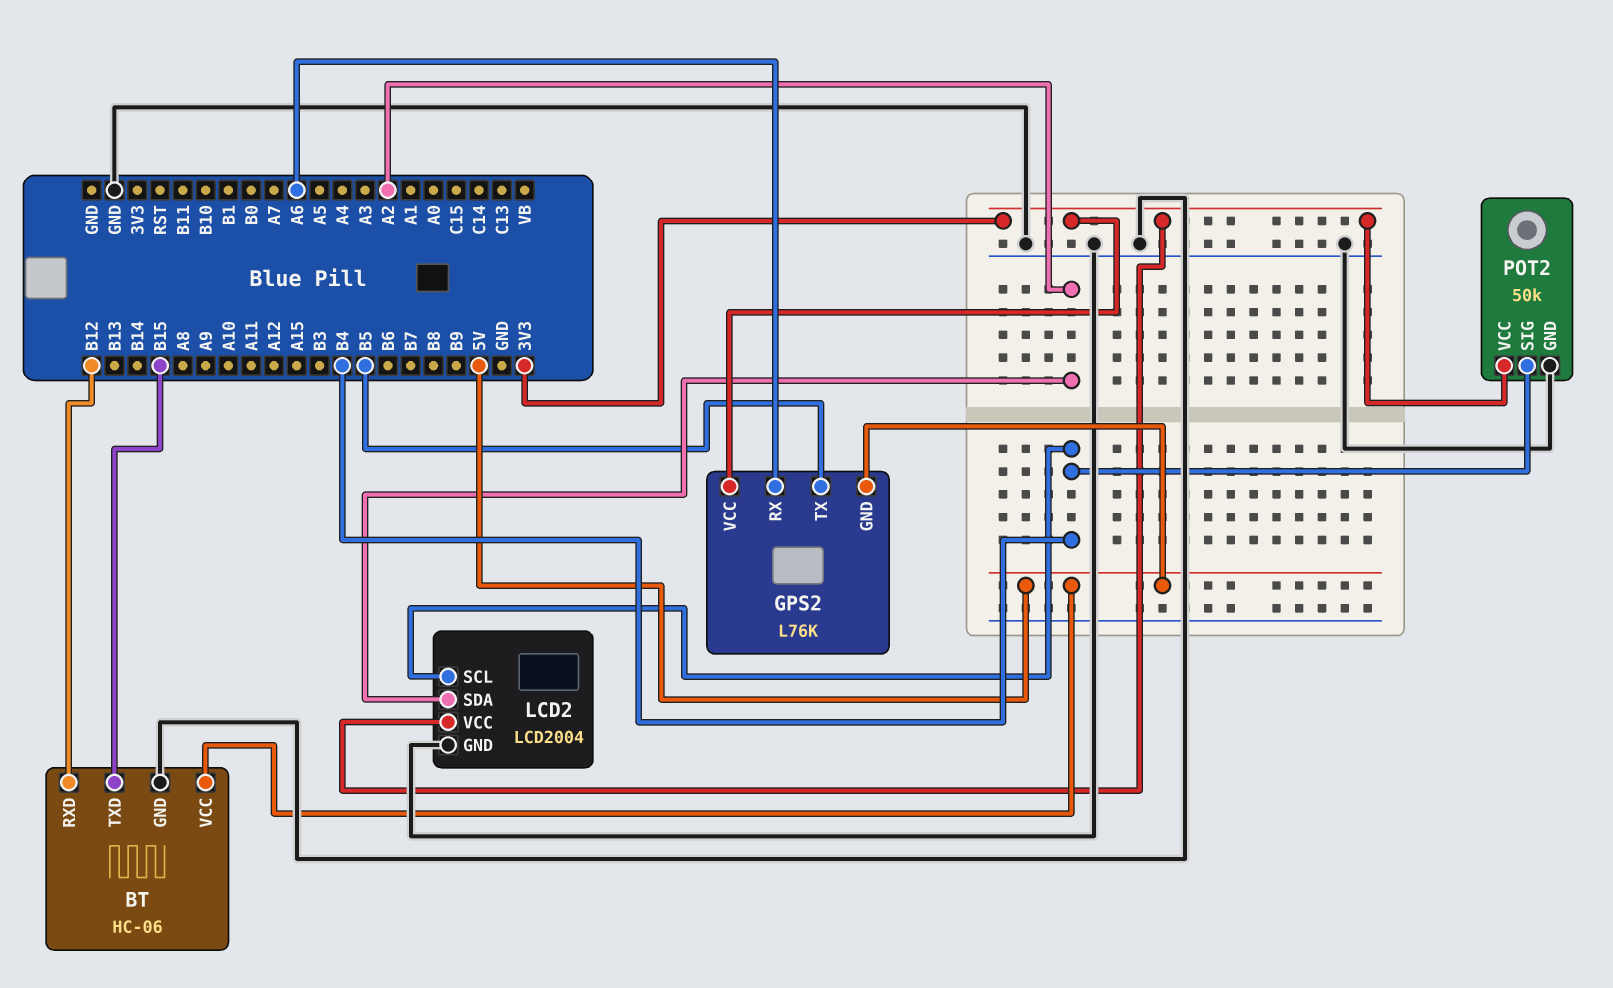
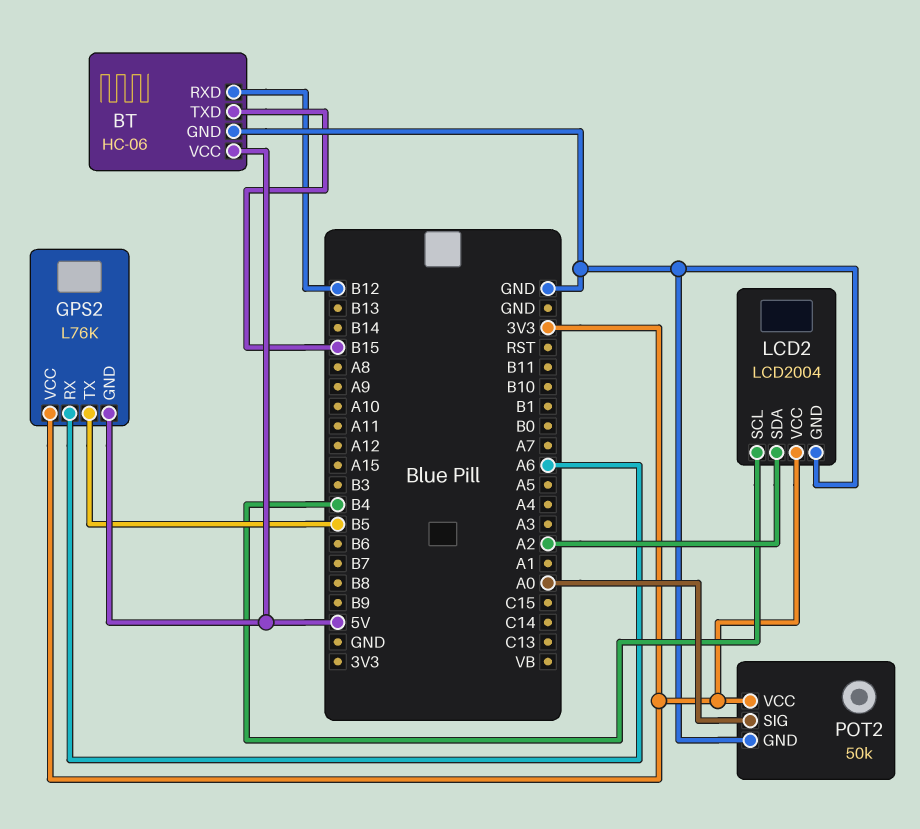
POT2 pin SIG: B4 -> A0

